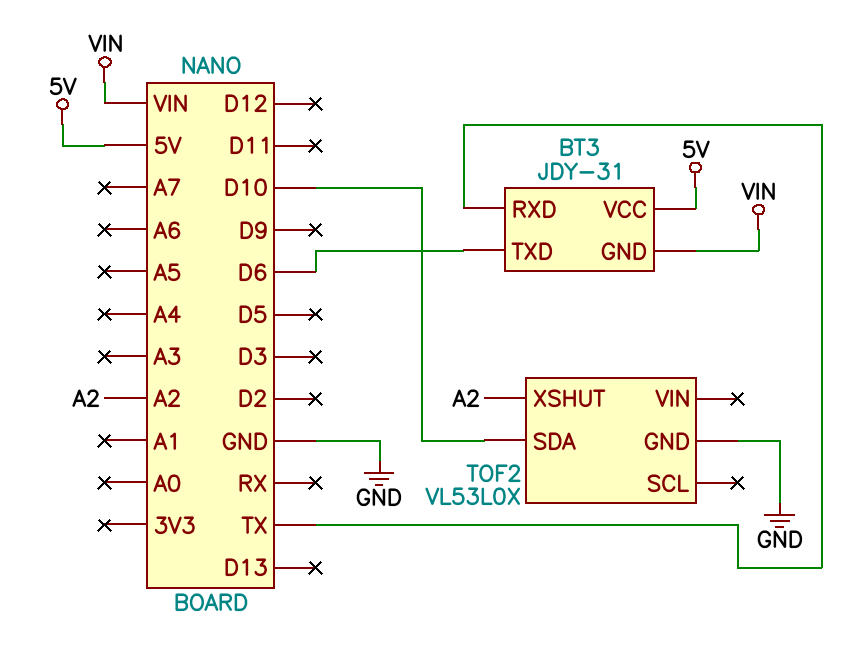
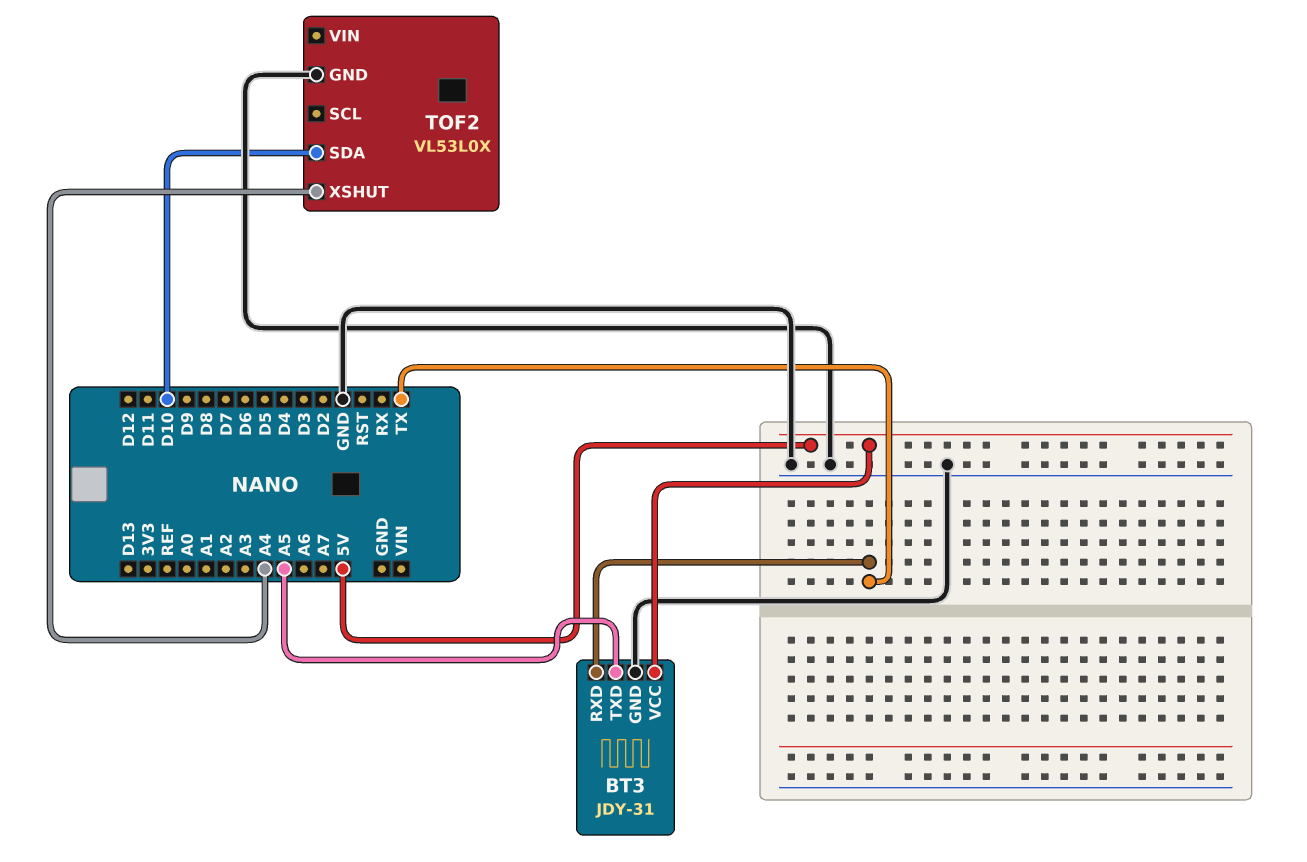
BT3 pin GND: VIN -> GND
BT3 pin TXD: D6 -> A5
TOF2 pin XSHUT: A2 -> A4

